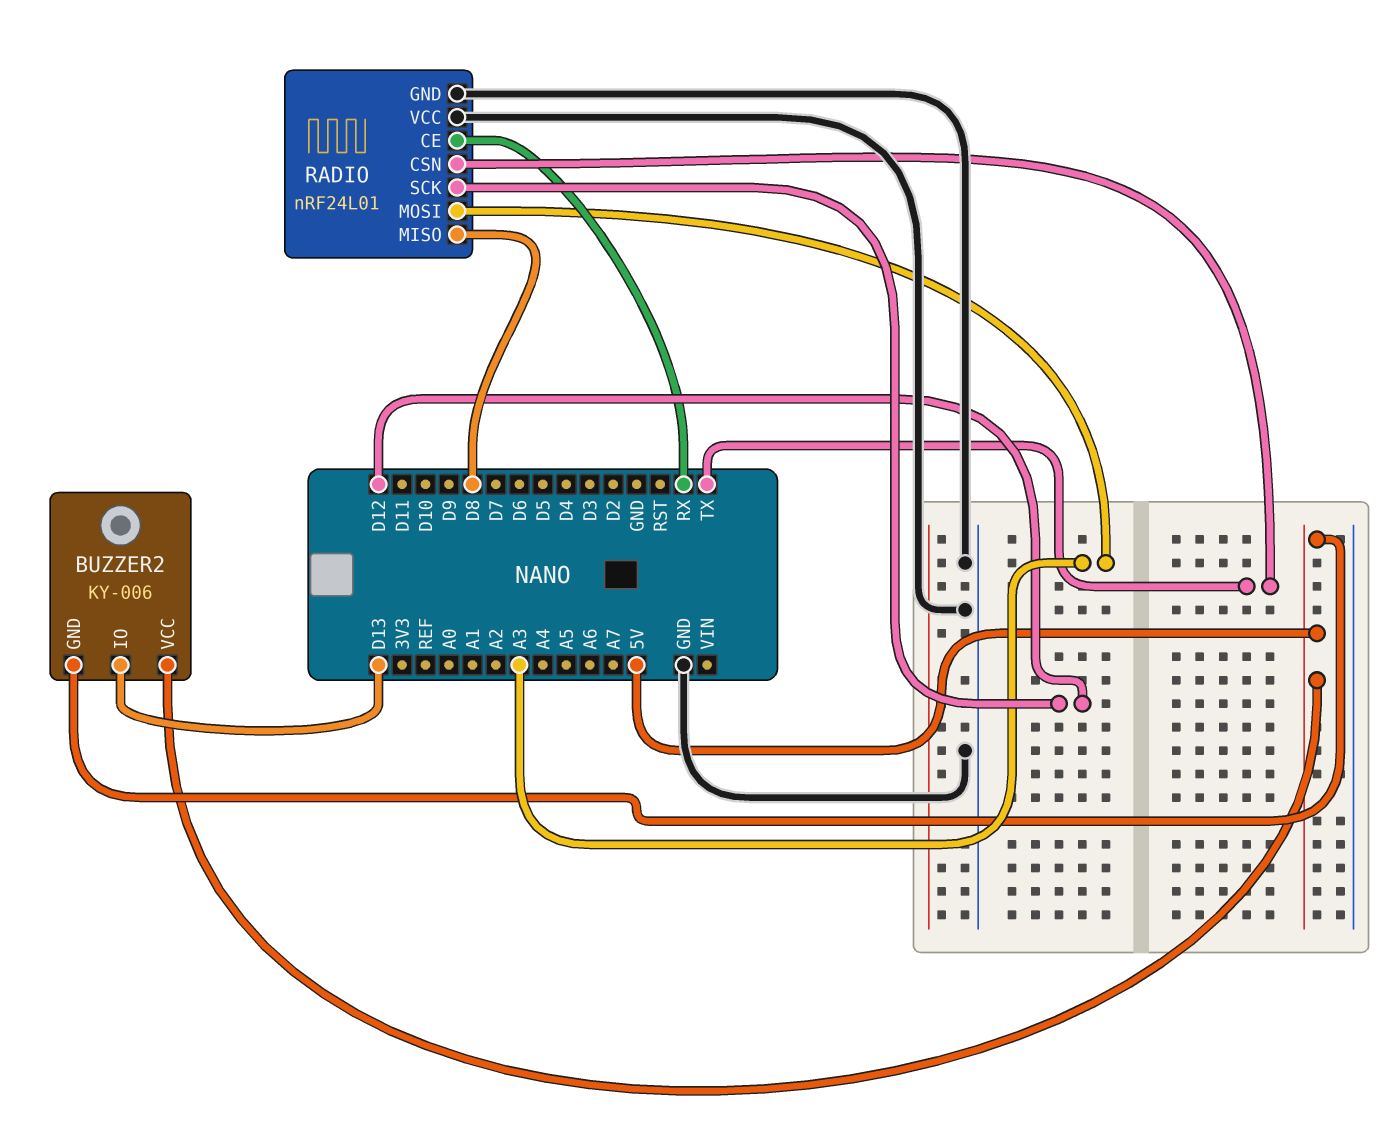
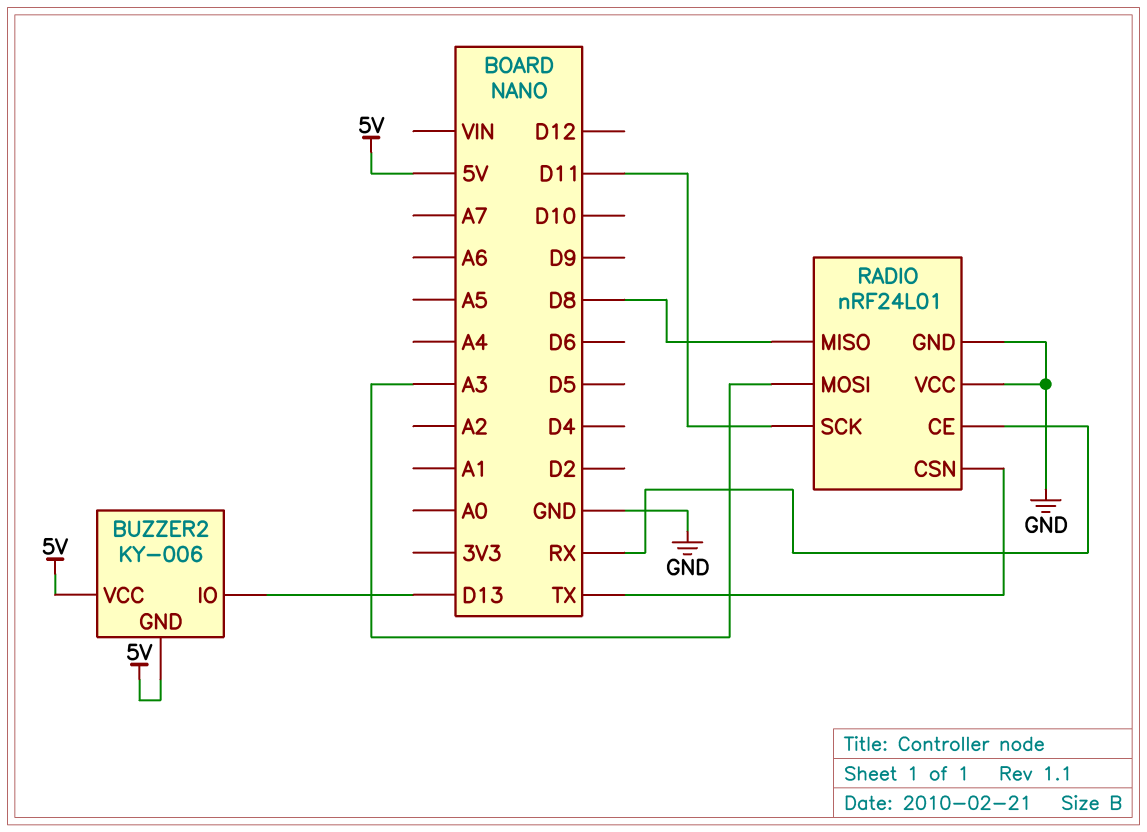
RADIO pin SCK: D12 -> D11

